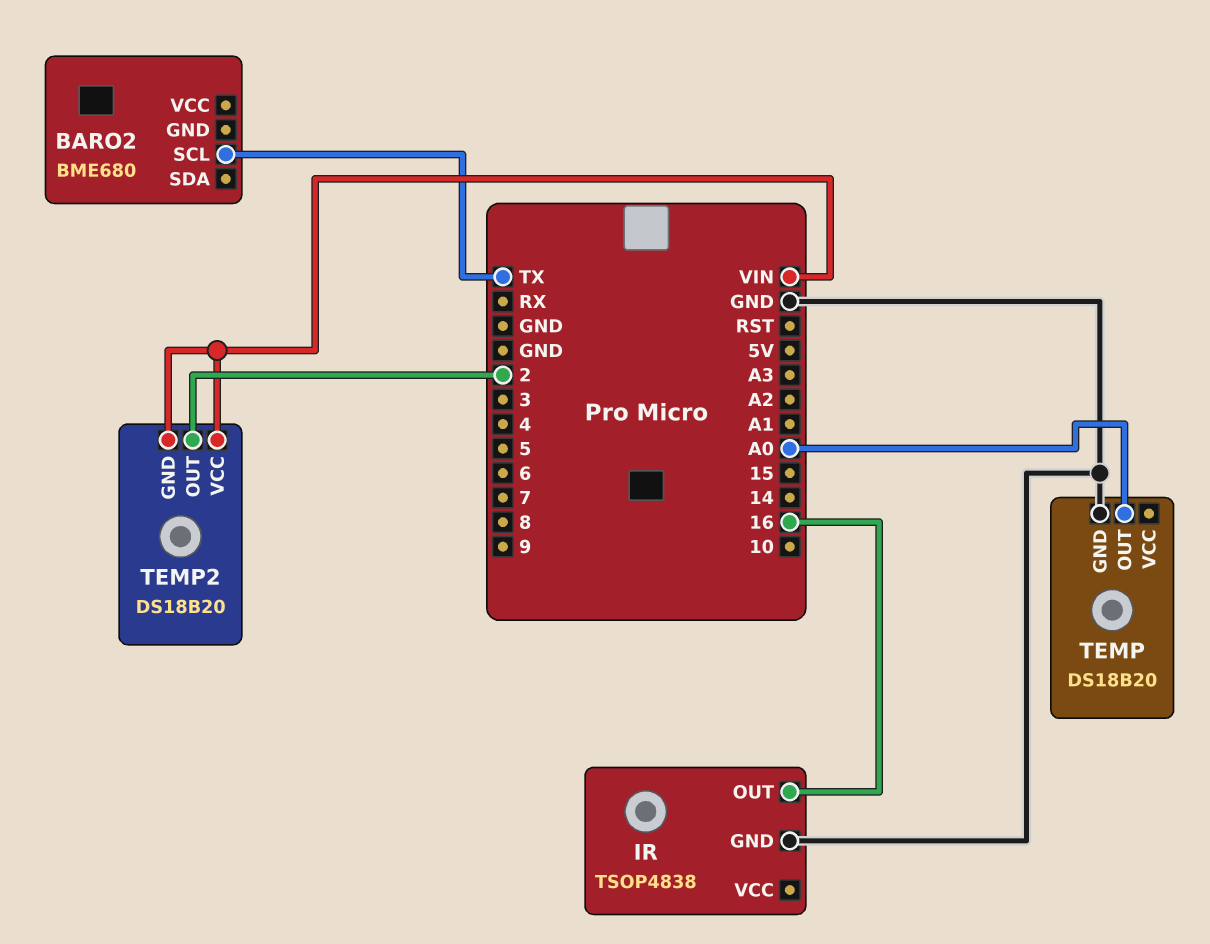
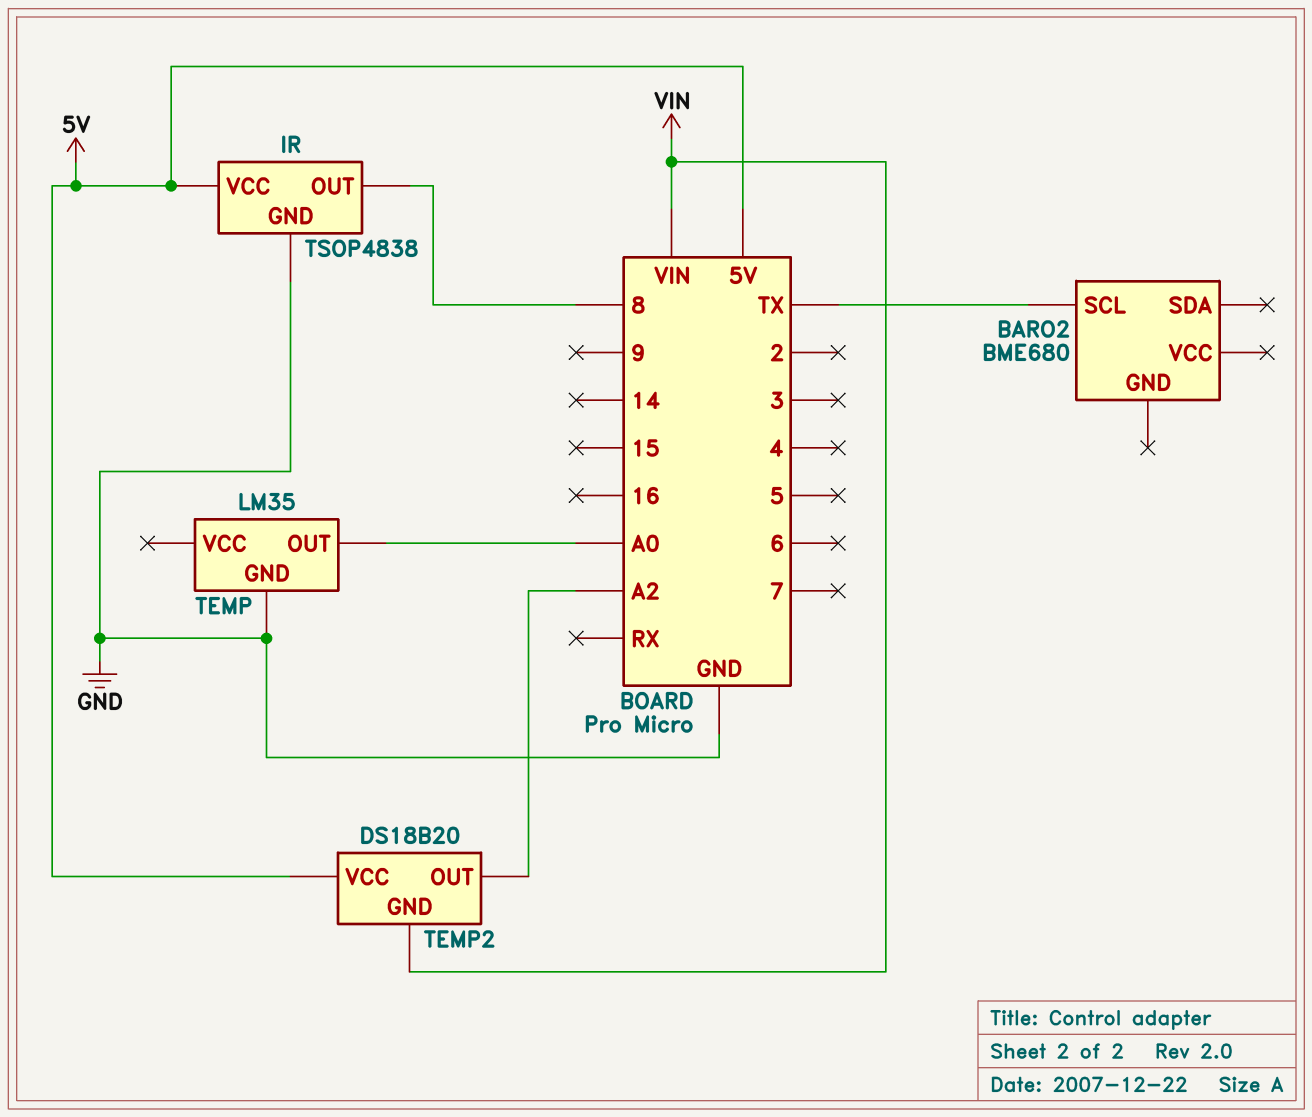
IR pin OUT: 16 -> 8
IR pin VCC: none -> 5V
TEMP: DS18B20 -> LM35
TEMP2 pin OUT: 2 -> A2
TEMP2 pin VCC: VIN -> 5V

